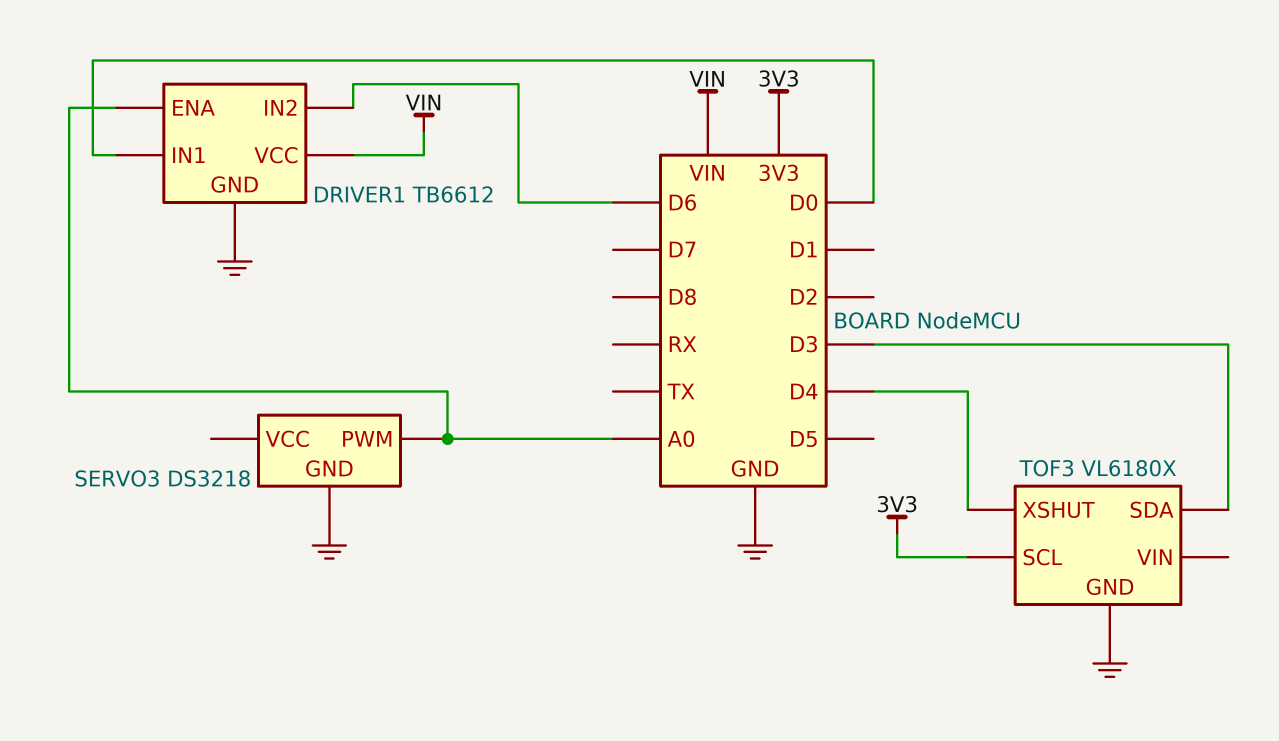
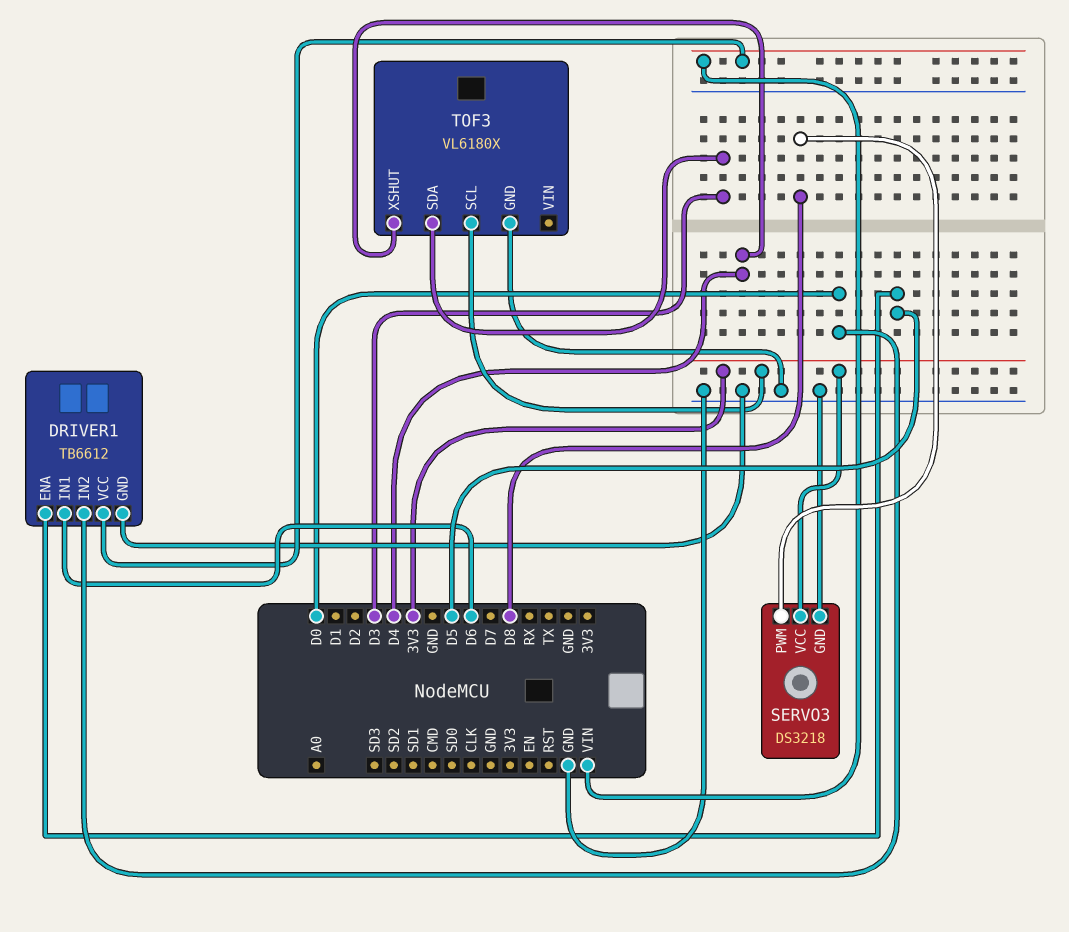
DRIVER1 pin ENA: A0 -> D5
DRIVER1 pin IN1: D0 -> D6
DRIVER1 pin IN2: D6 -> D0
SERVO3 pin PWM: A0 -> D8
SERVO3 pin VCC: none -> 3V3

